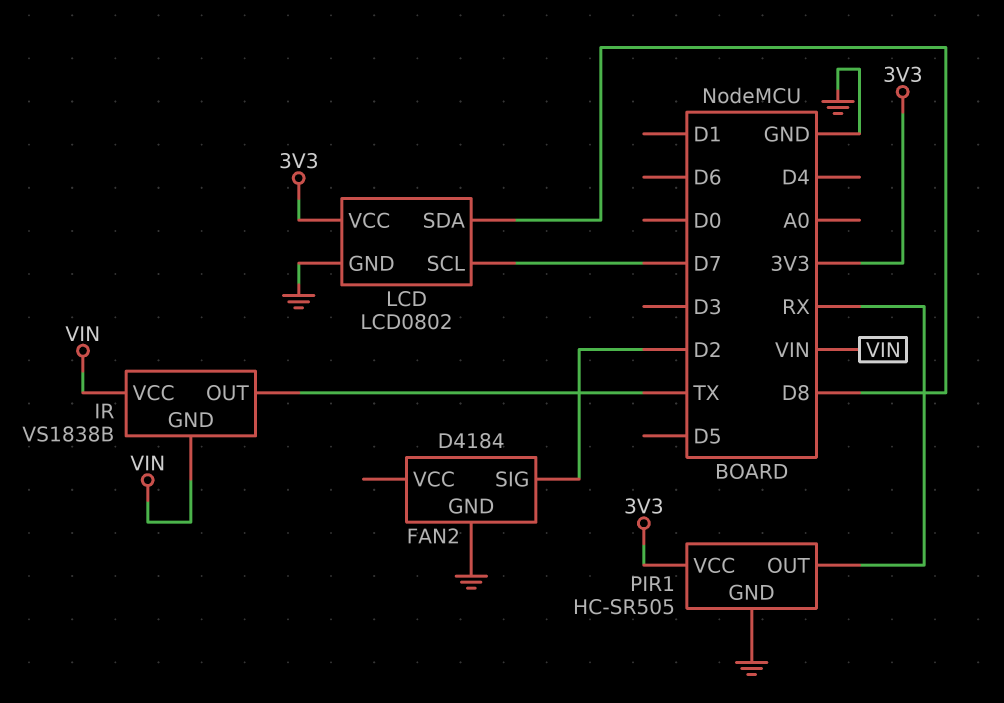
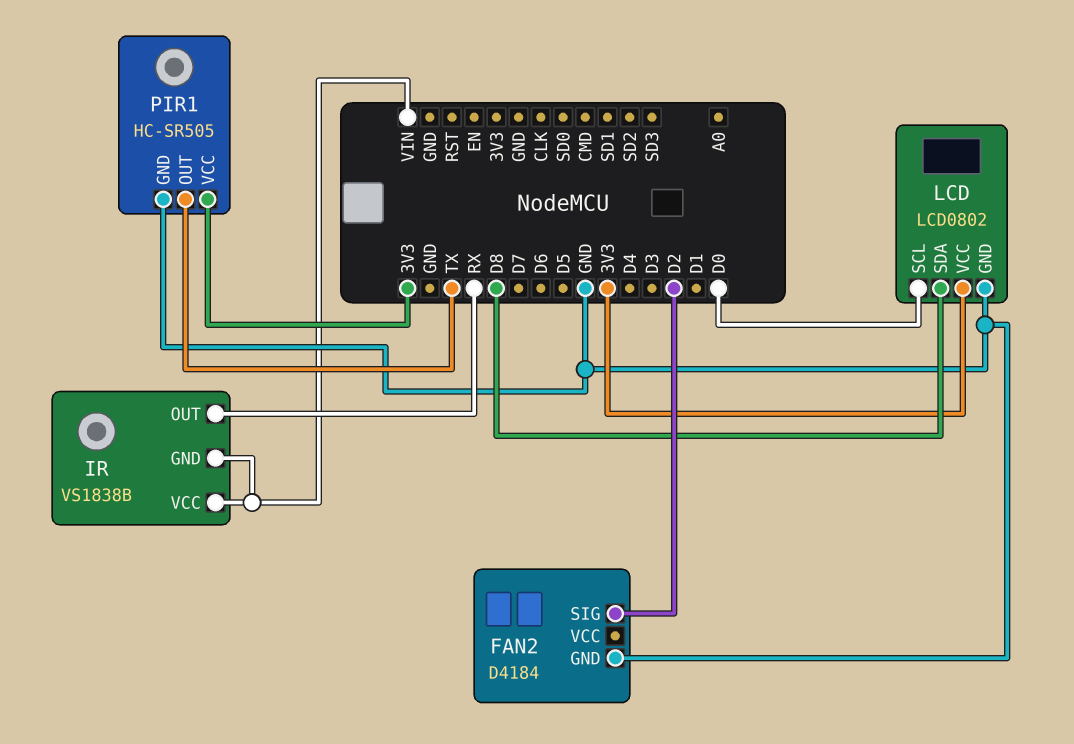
IR pin OUT: TX -> RX
LCD pin SCL: D7 -> D0
PIR1 pin OUT: RX -> TX

